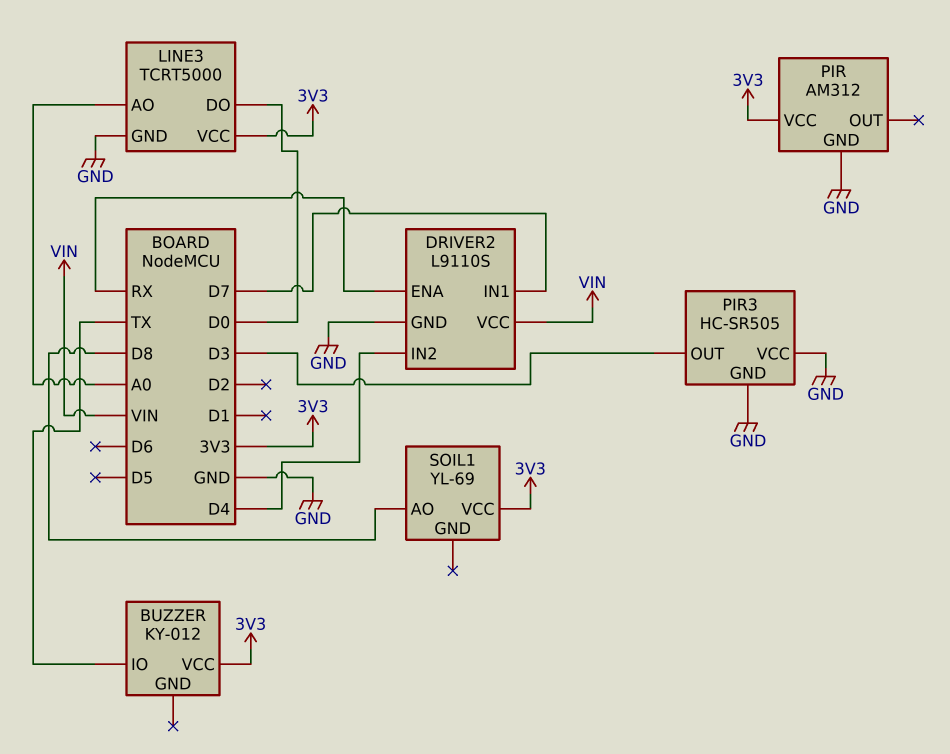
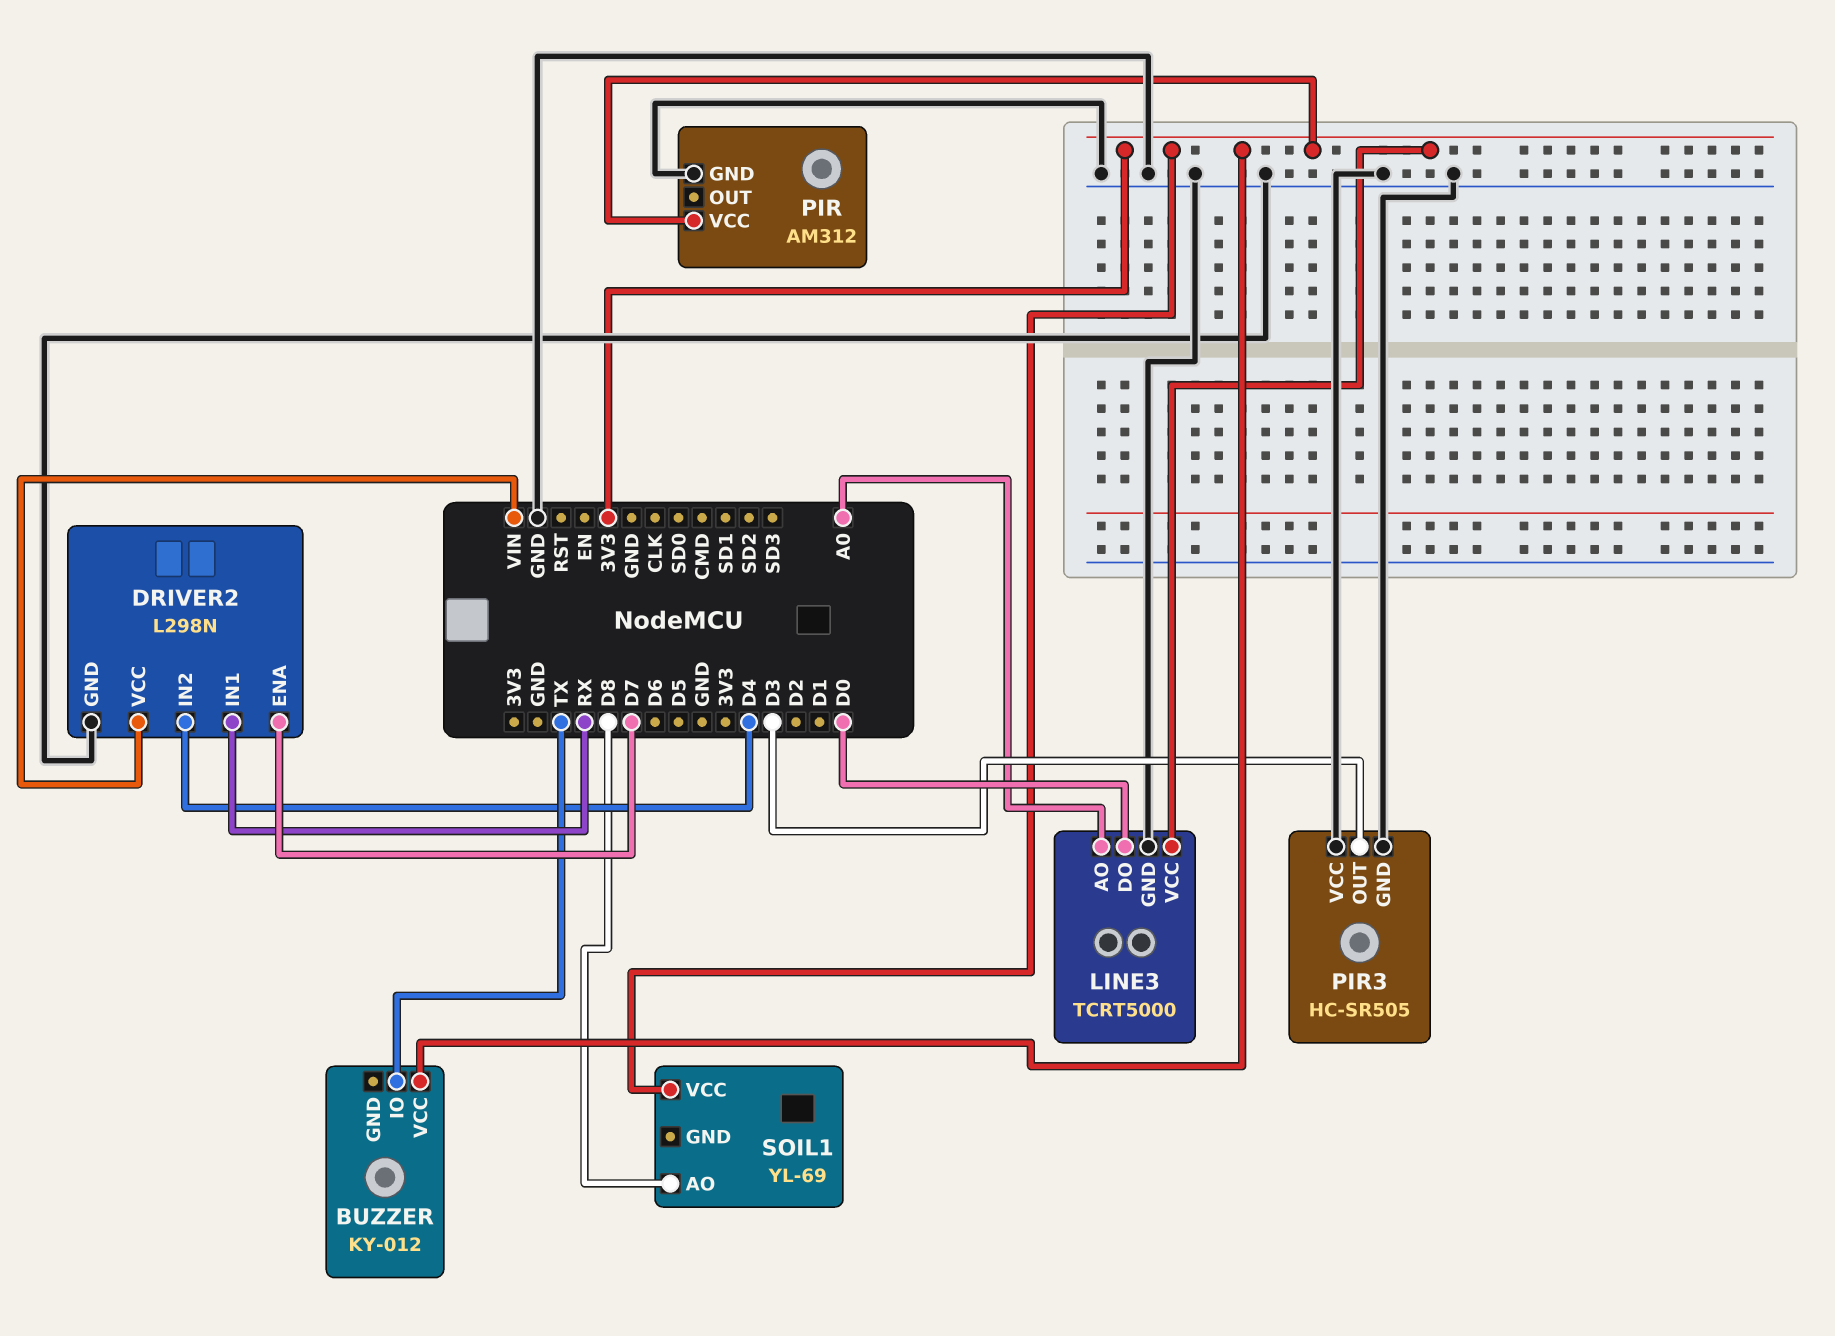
DRIVER2: L9110S -> L298N
DRIVER2 pin ENA: RX -> D7
DRIVER2 pin IN1: D7 -> RX

